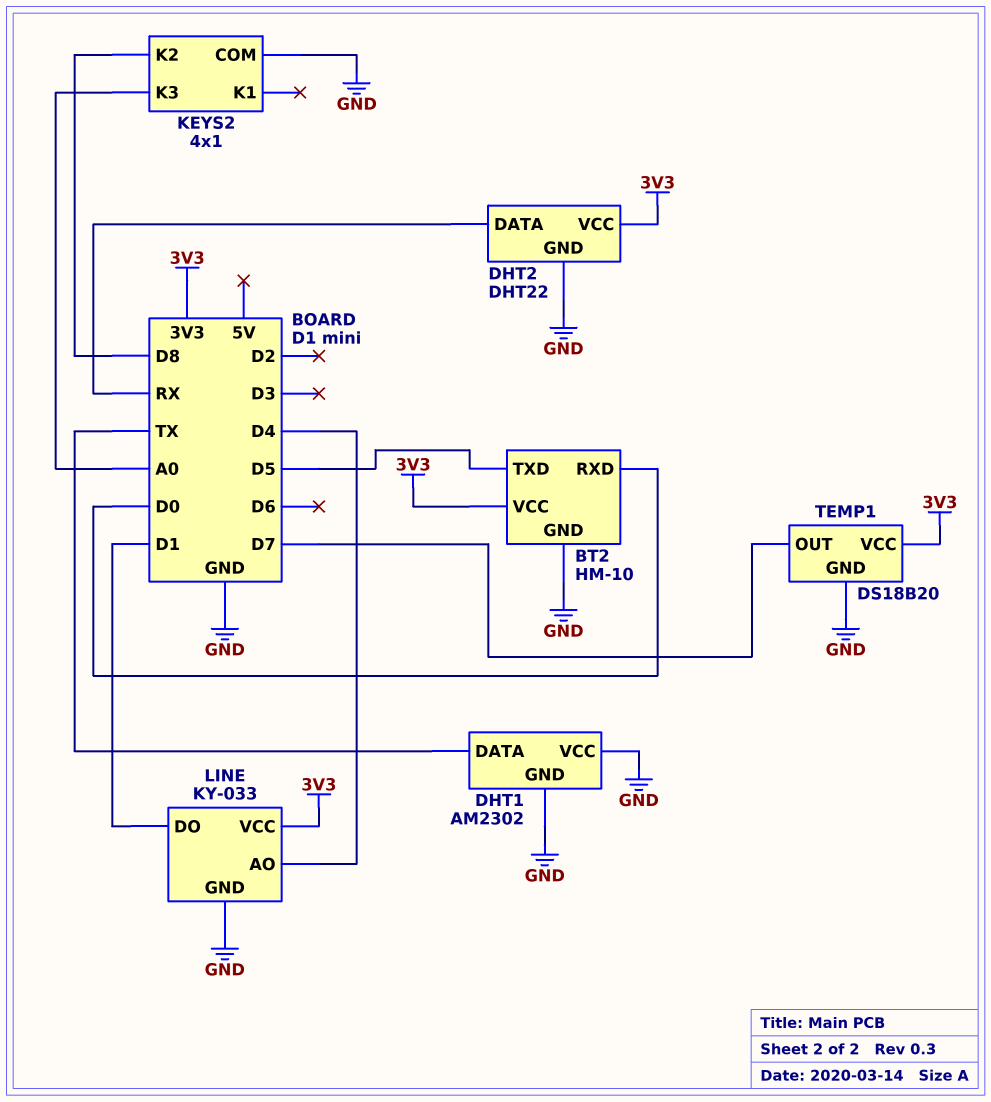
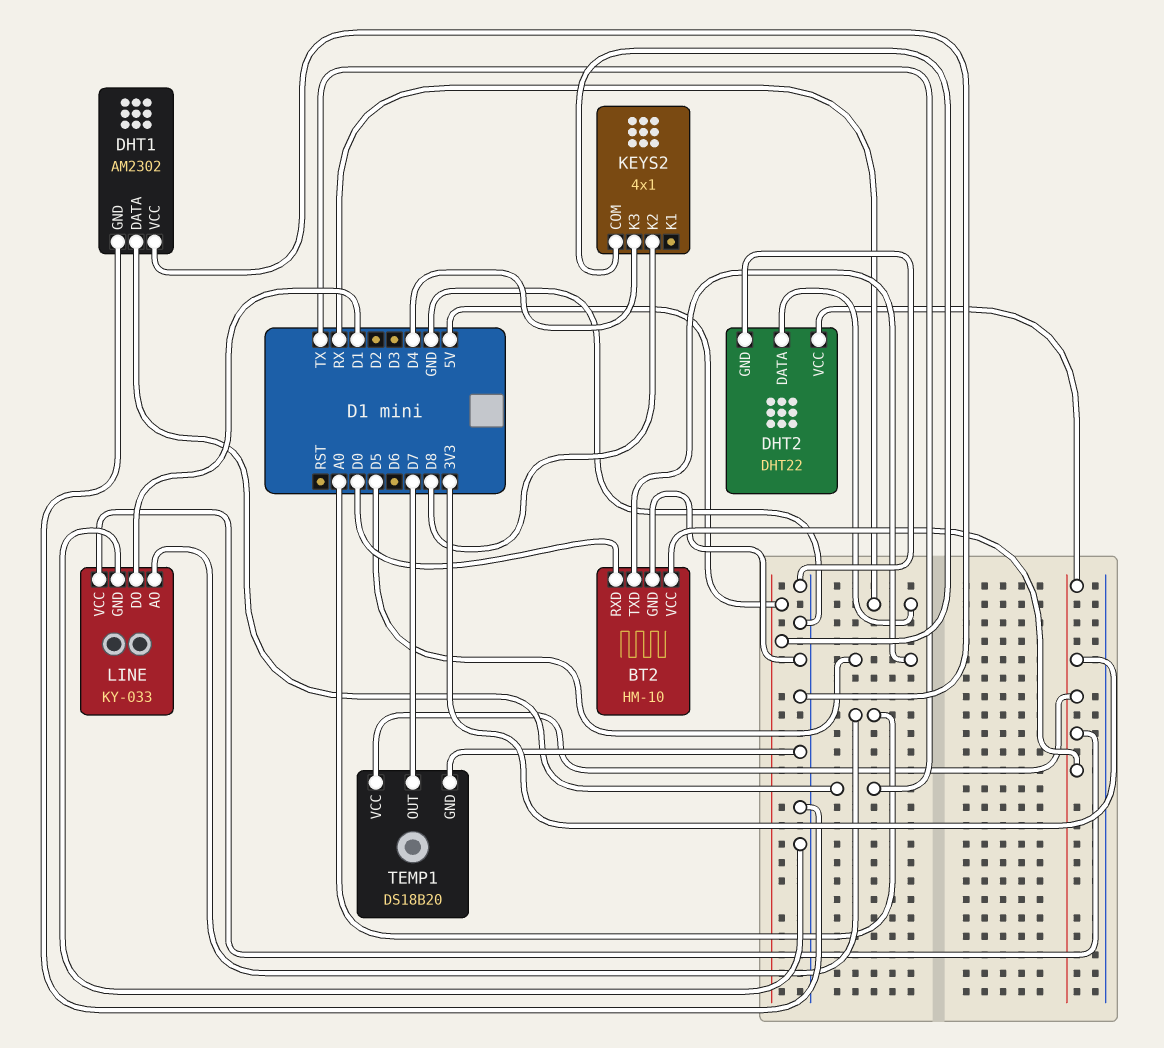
KEYS2 pin COM: GND -> 5V
KEYS2 pin K3: A0 -> D4
LINE pin AO: D4 -> A0

